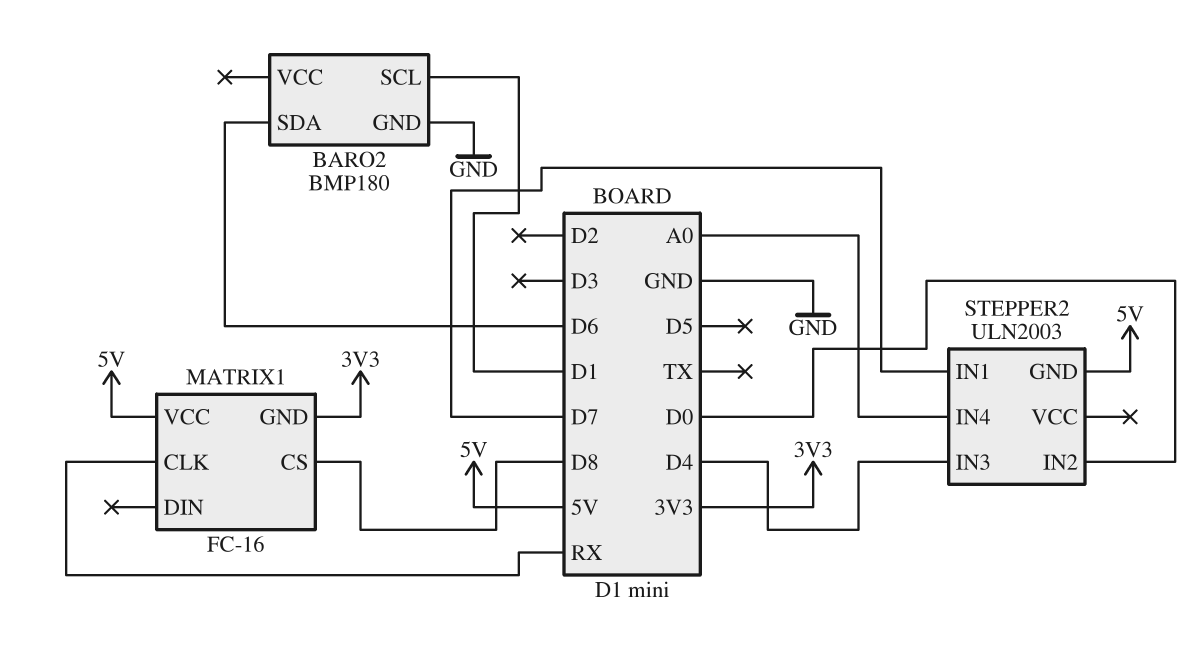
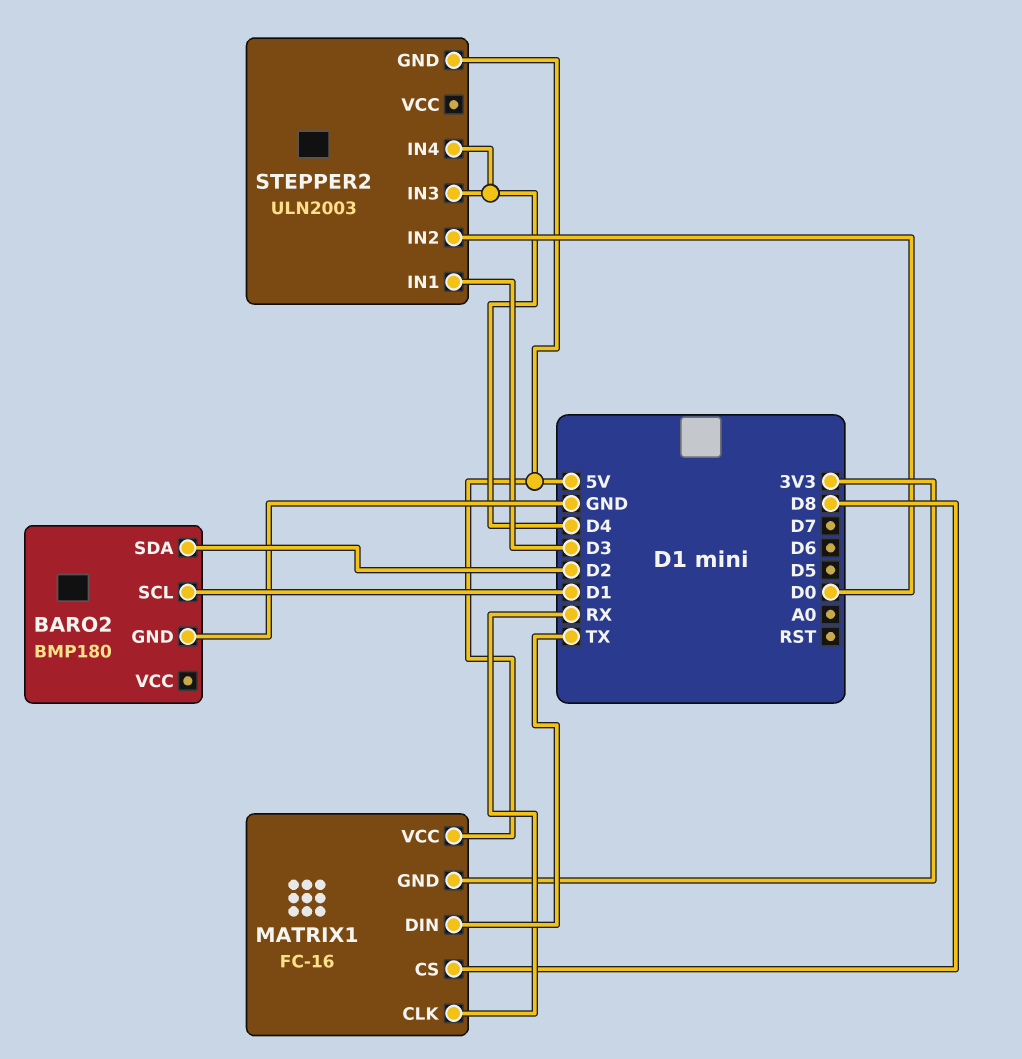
BARO2 pin SDA: D6 -> D2
MATRIX1 pin DIN: none -> TX
STEPPER2 pin IN1: D7 -> D3
STEPPER2 pin IN4: A0 -> D4

